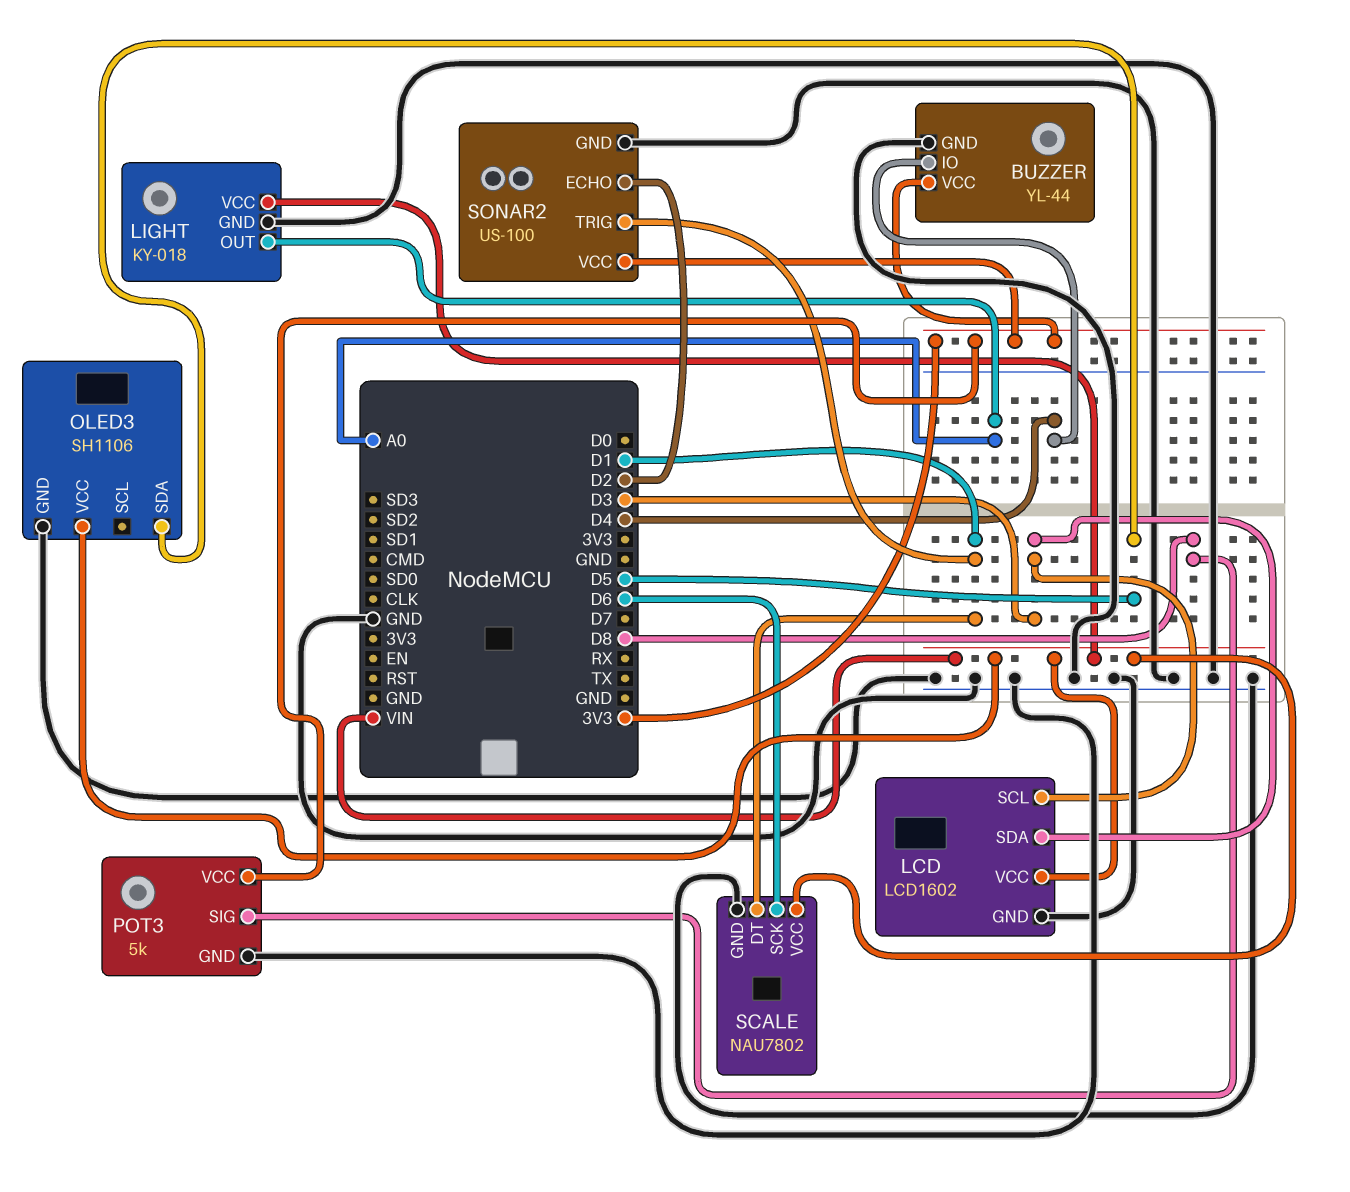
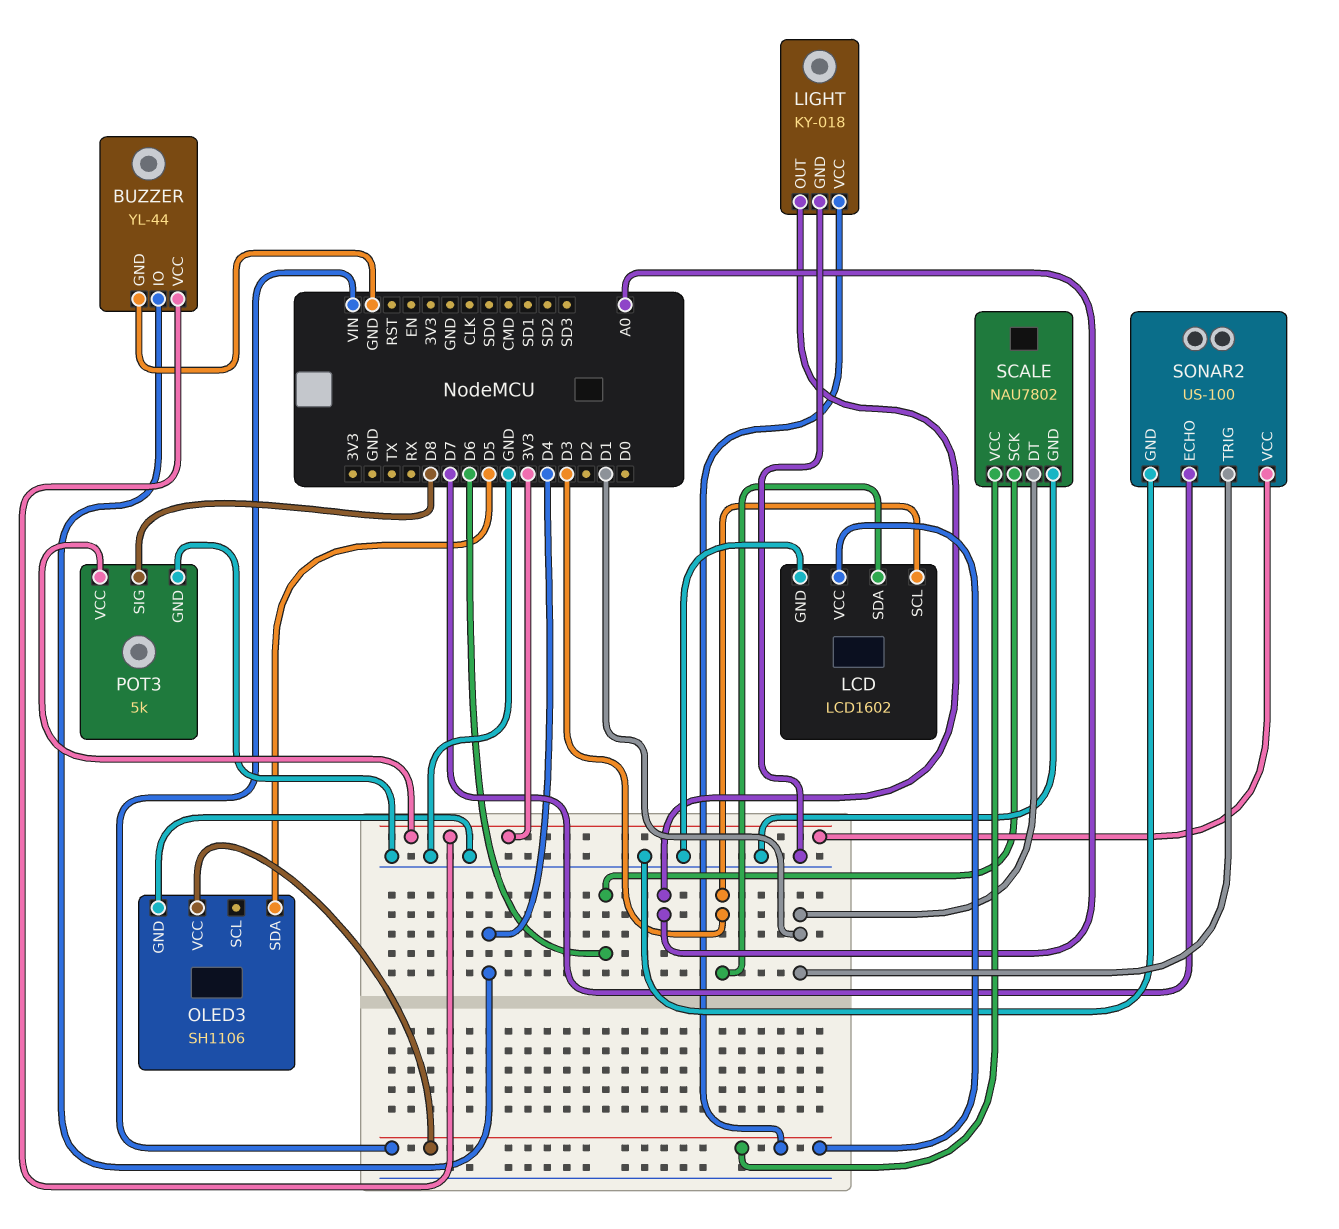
SONAR2 pin ECHO: D2 -> D7

